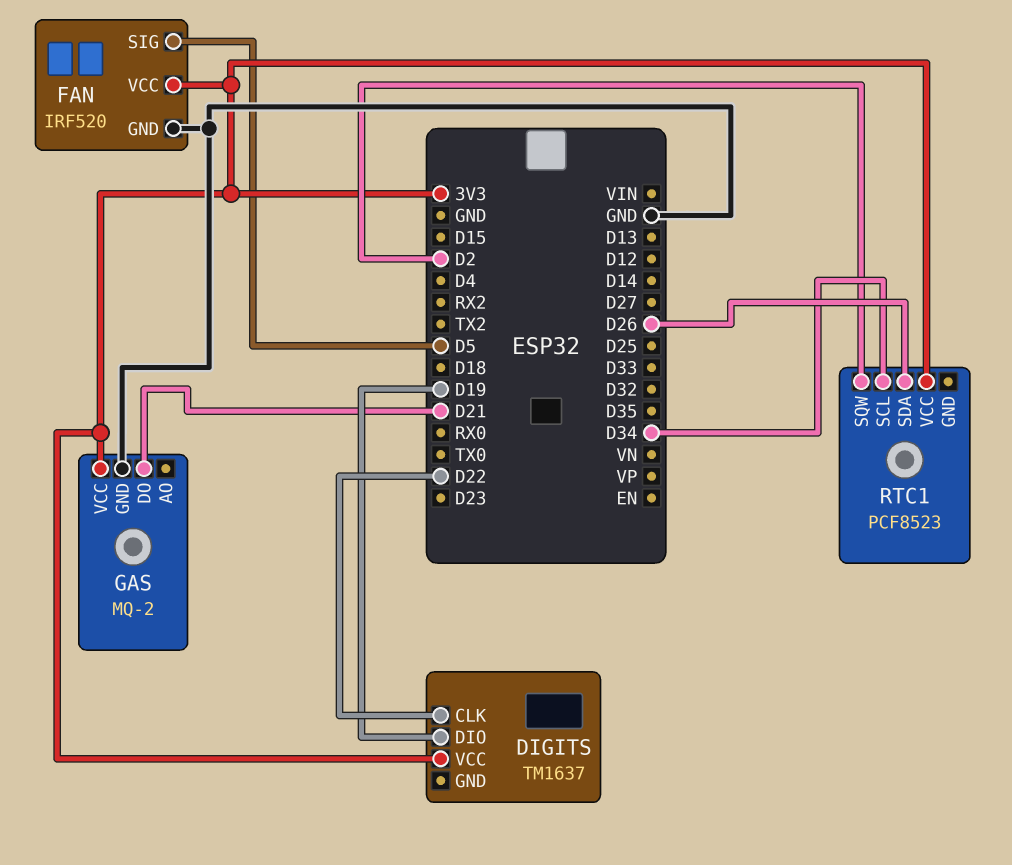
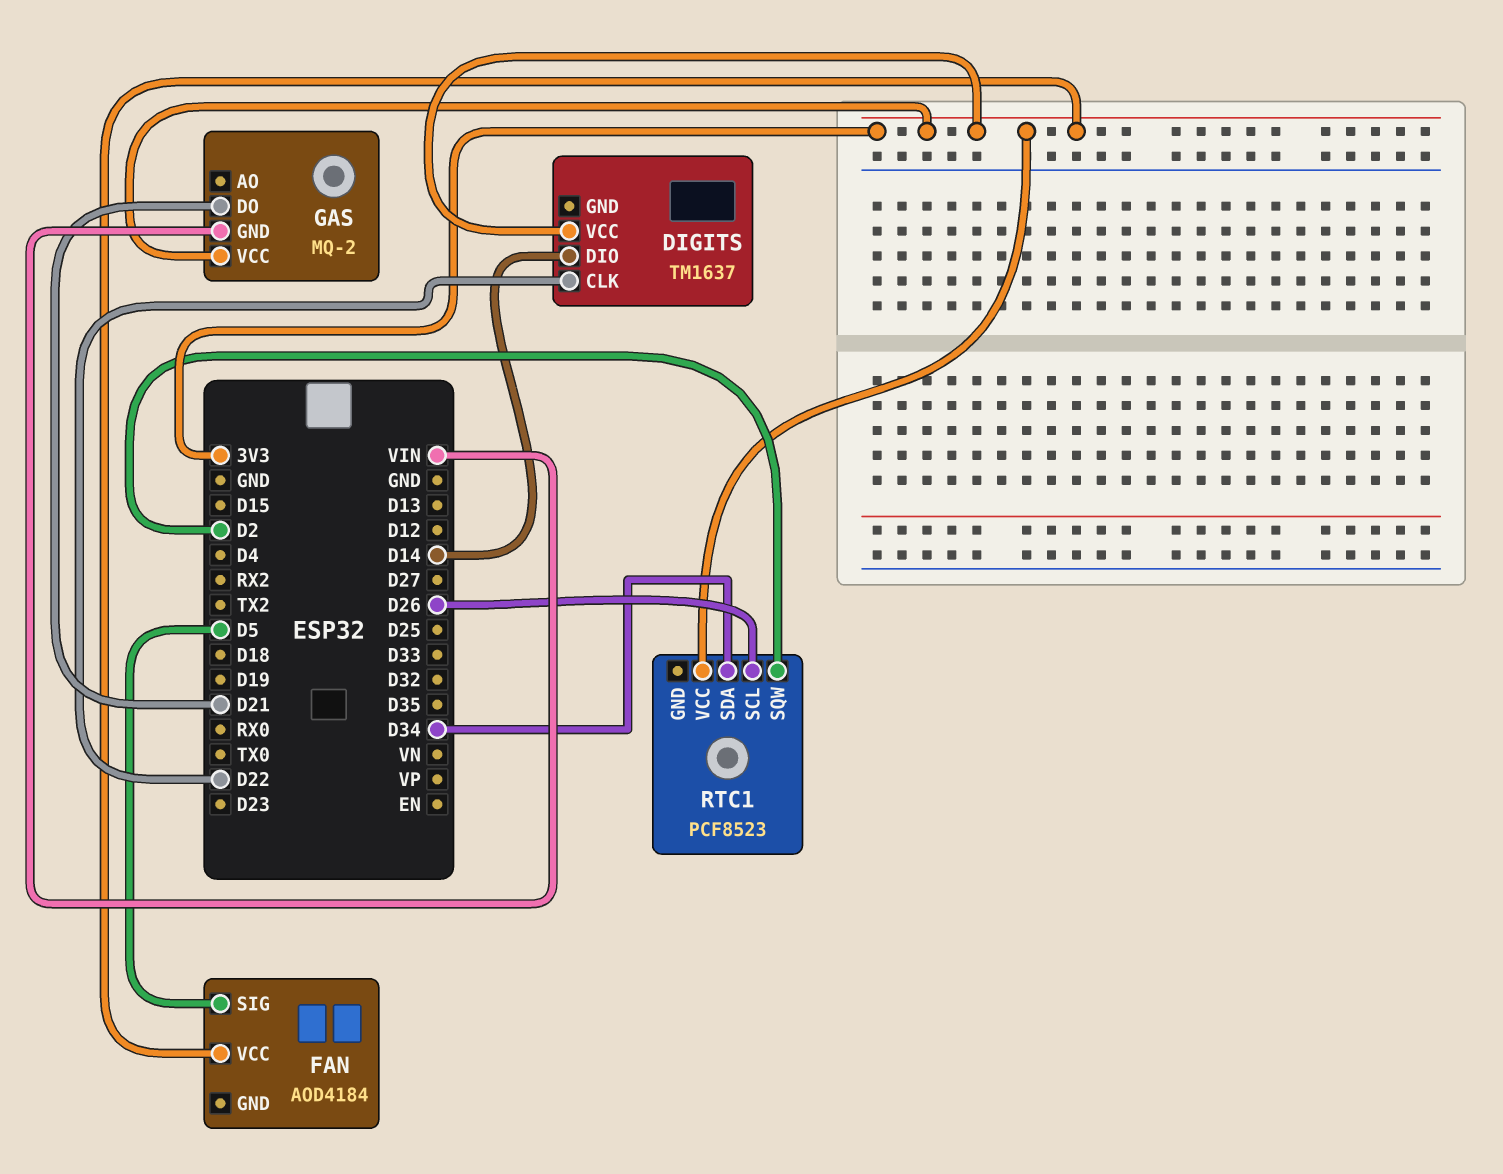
DIGITS pin DIO: D19 -> D14
FAN: IRF520 -> AOD4184
FAN pin GND: GND -> none
GAS pin GND: GND -> VIN
RTC1 pin SCL: D34 -> D26
RTC1 pin SDA: D26 -> D34

